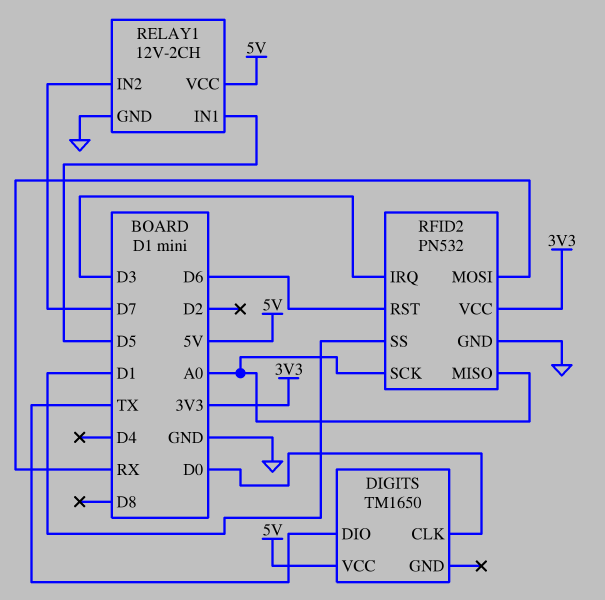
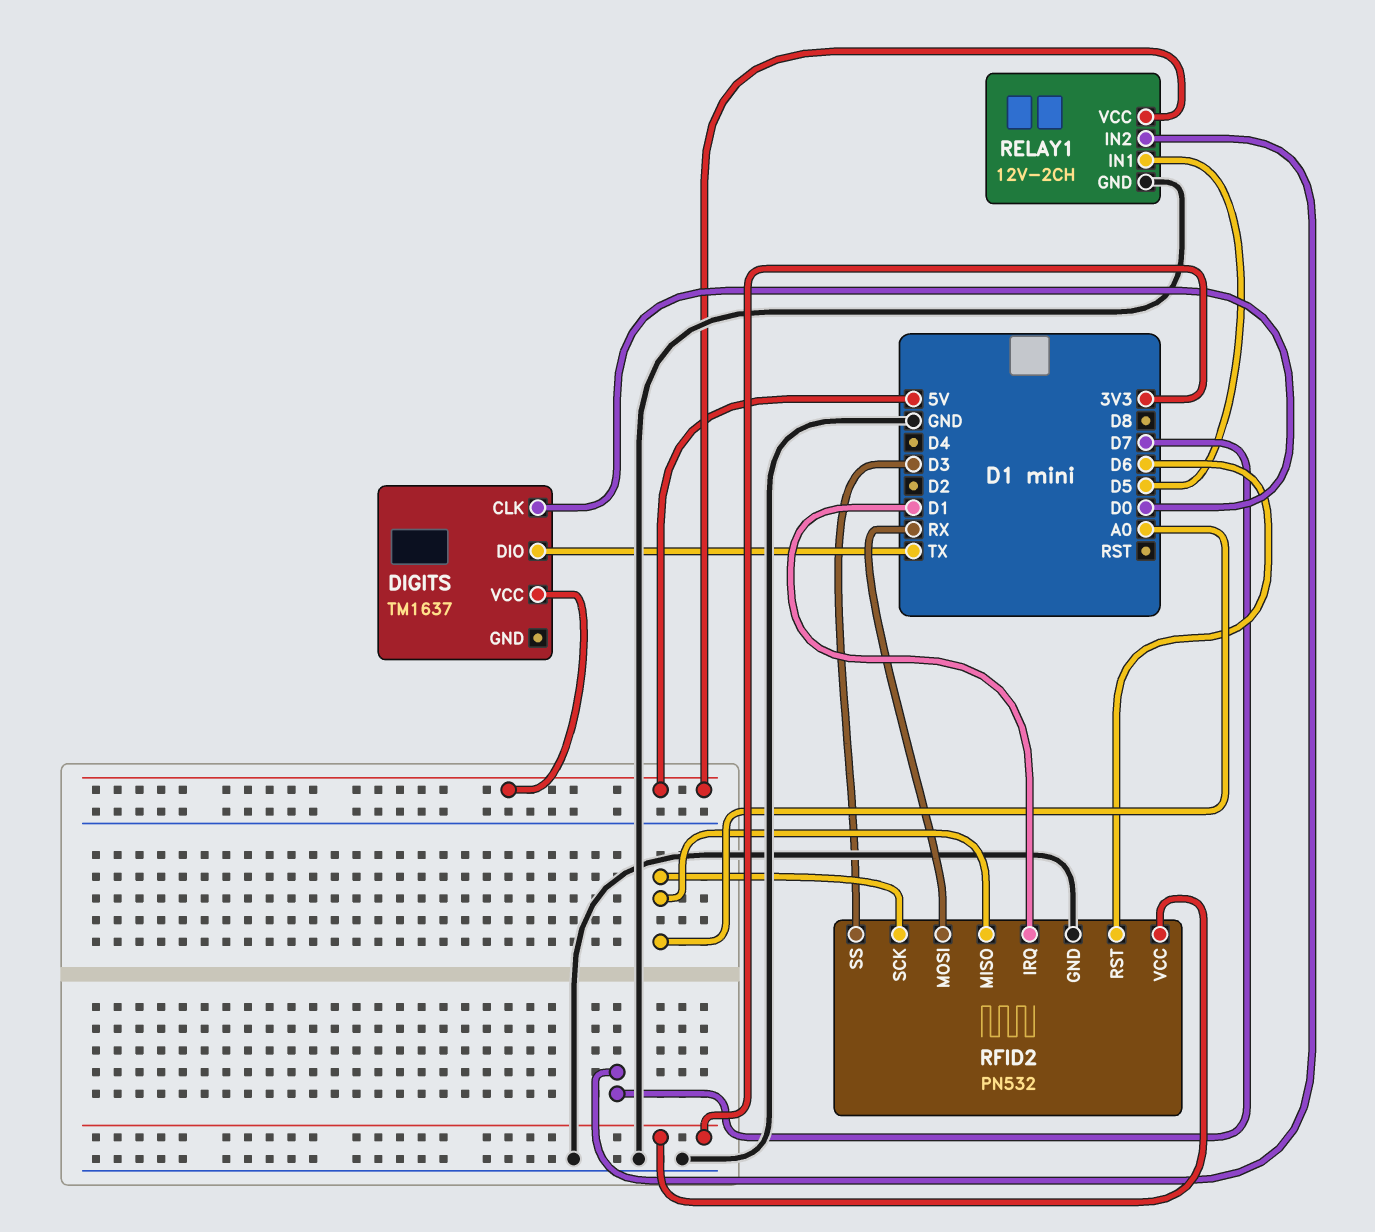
DIGITS: TM1650 -> TM1637
RFID2 pin IRQ: D3 -> D1
RFID2 pin SS: D1 -> D3

